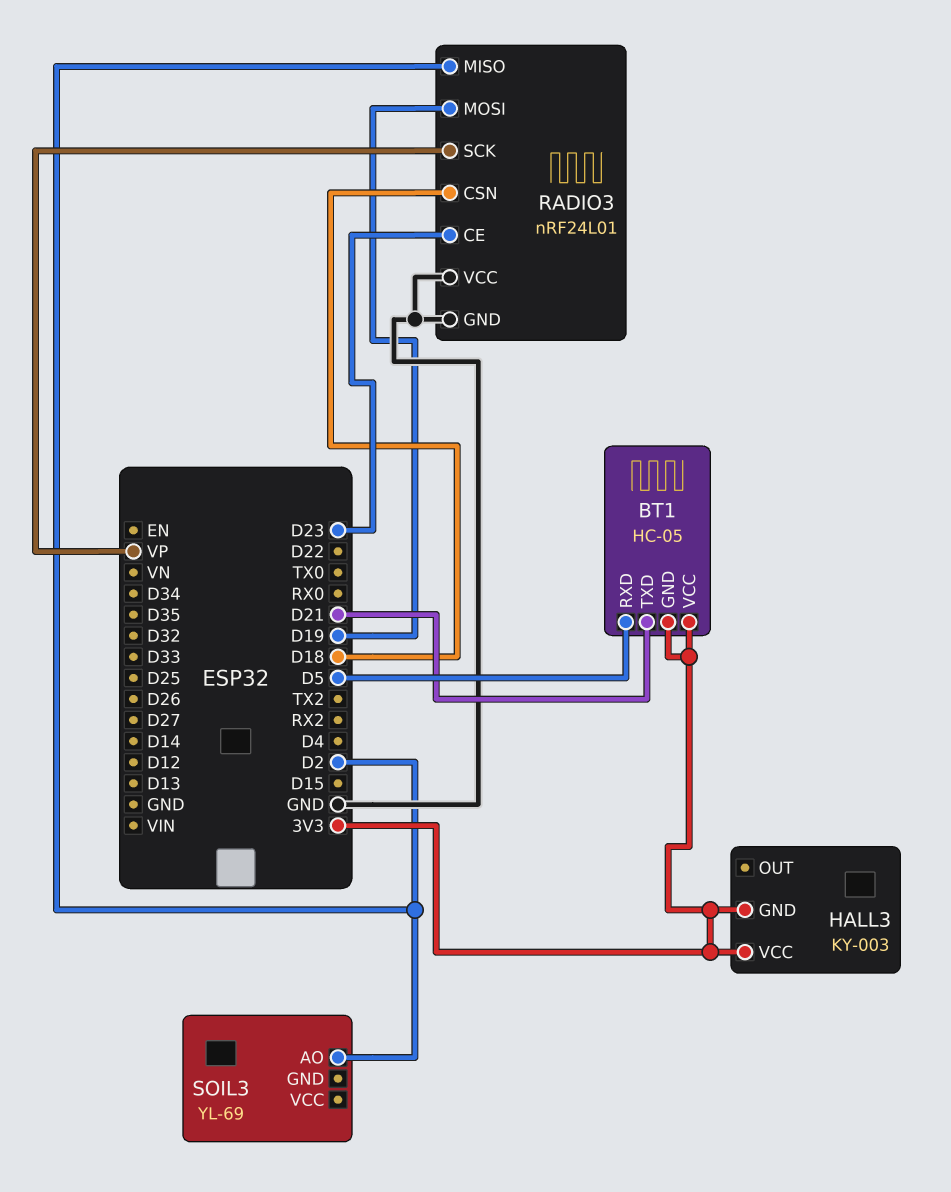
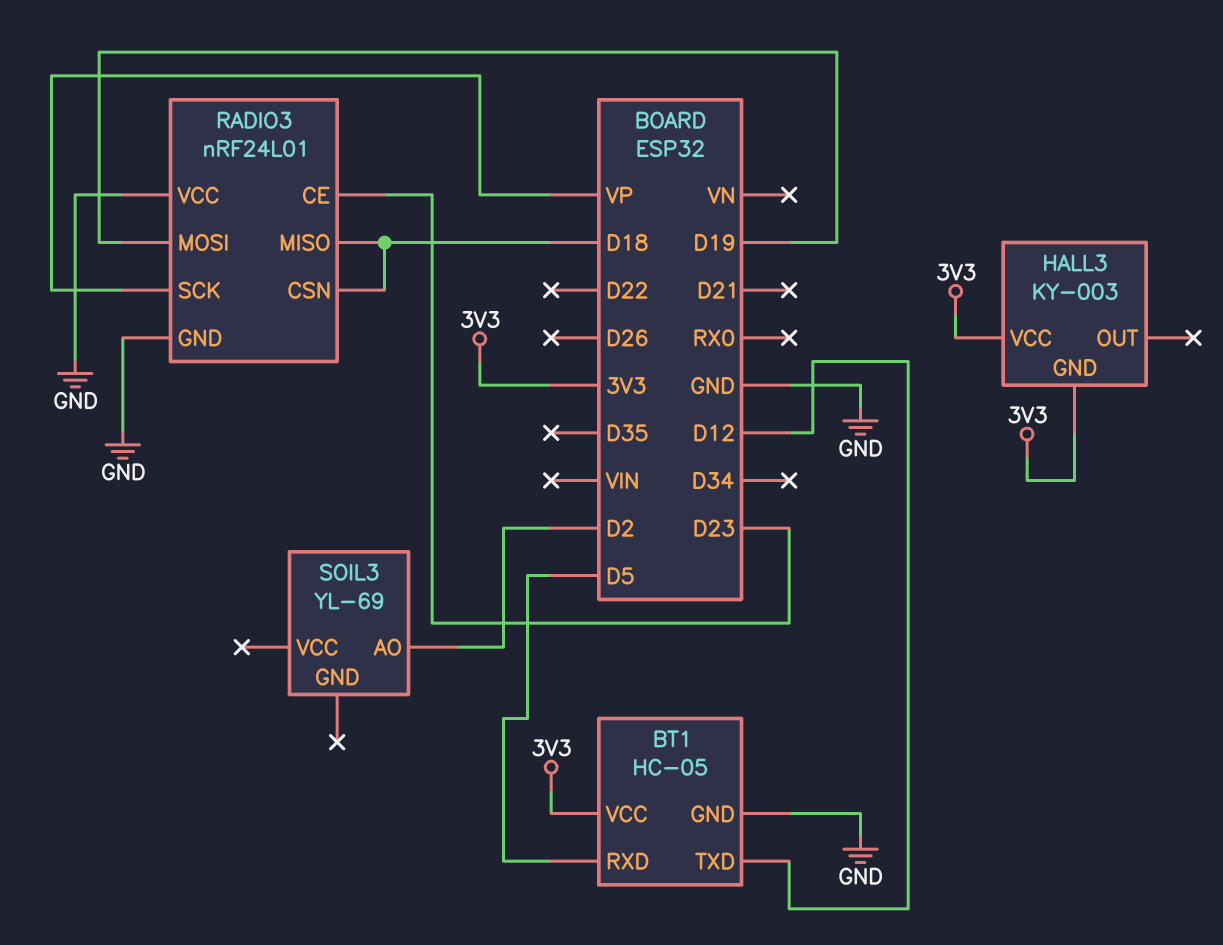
BT1 pin GND: 3V3 -> GND
BT1 pin TXD: D21 -> D12
RADIO3 pin MISO: D2 -> D18

